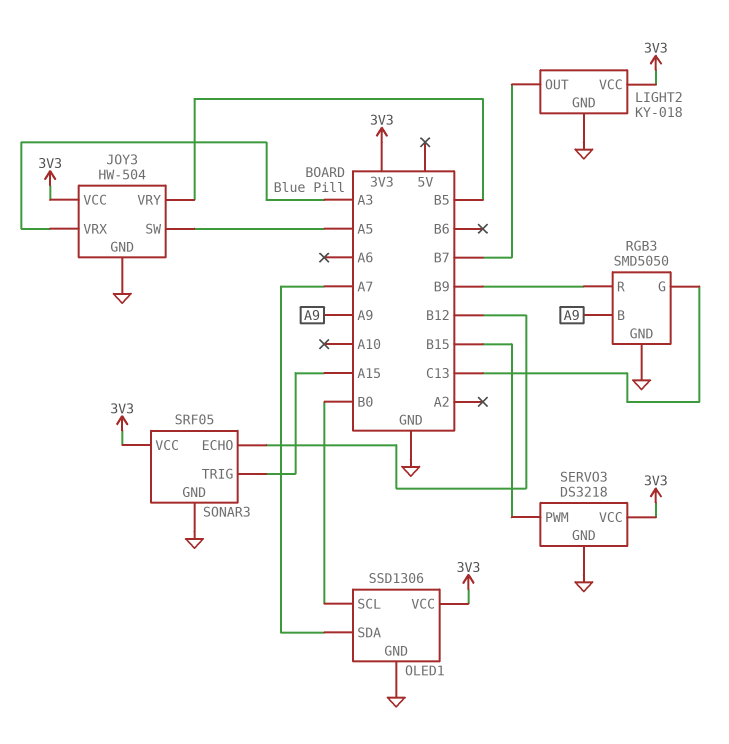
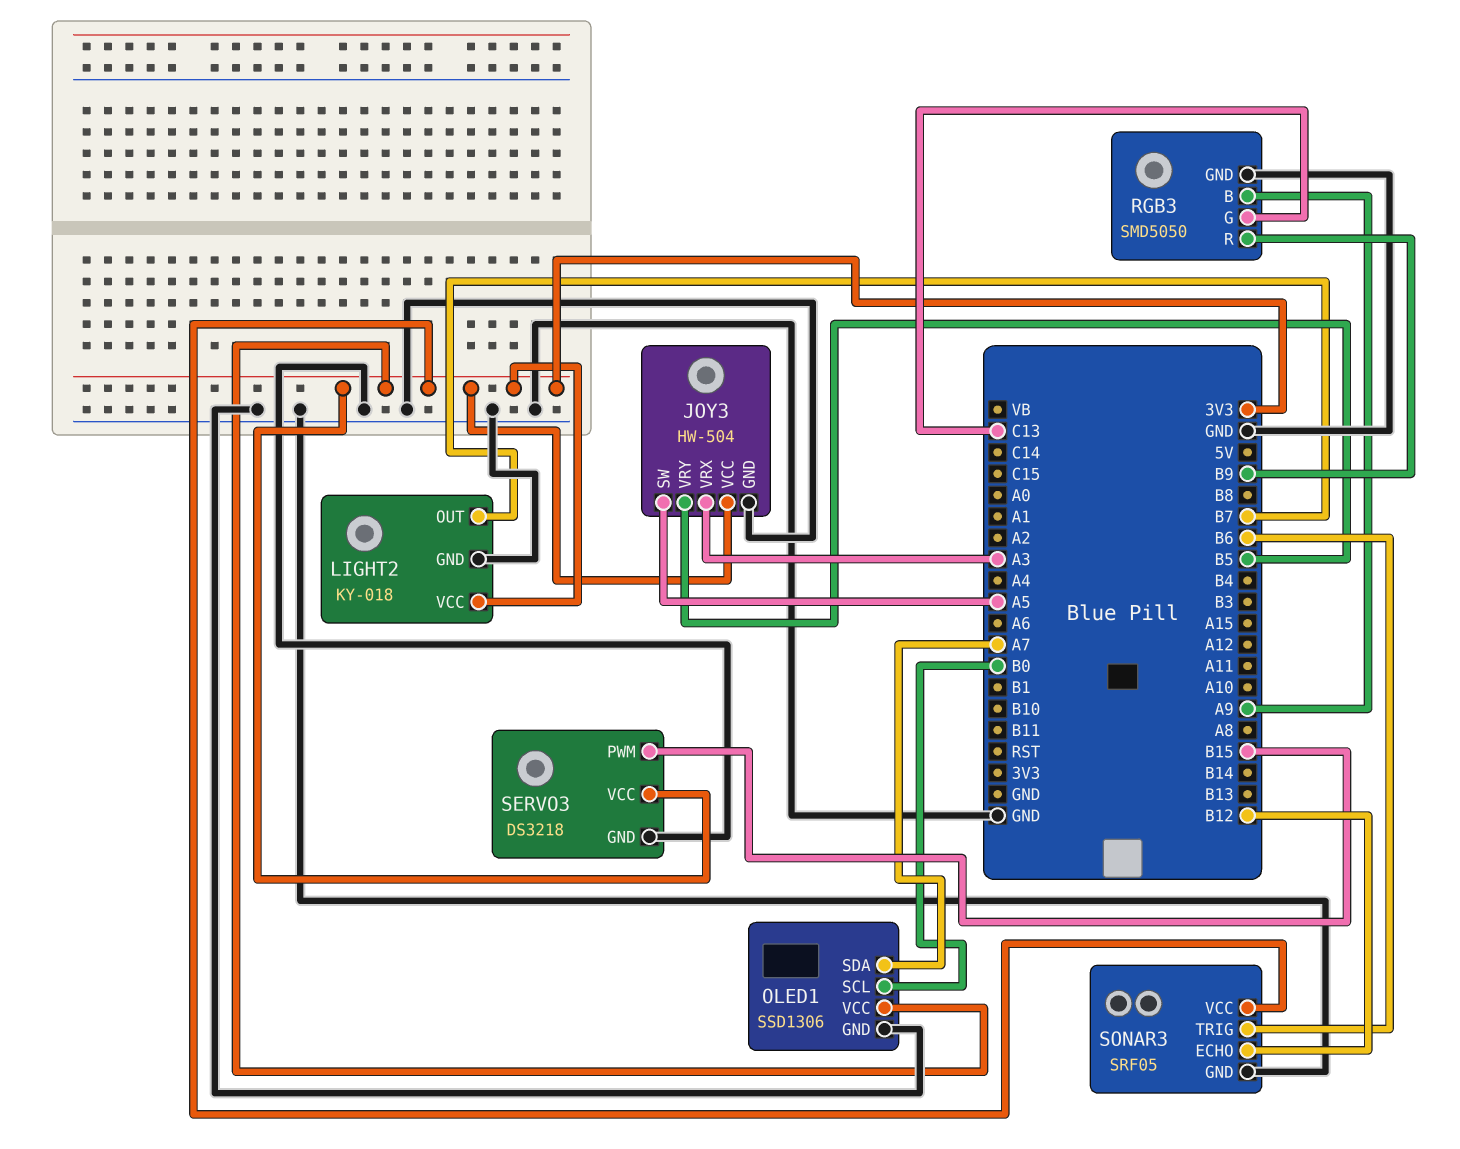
SONAR3 pin TRIG: A15 -> B6

